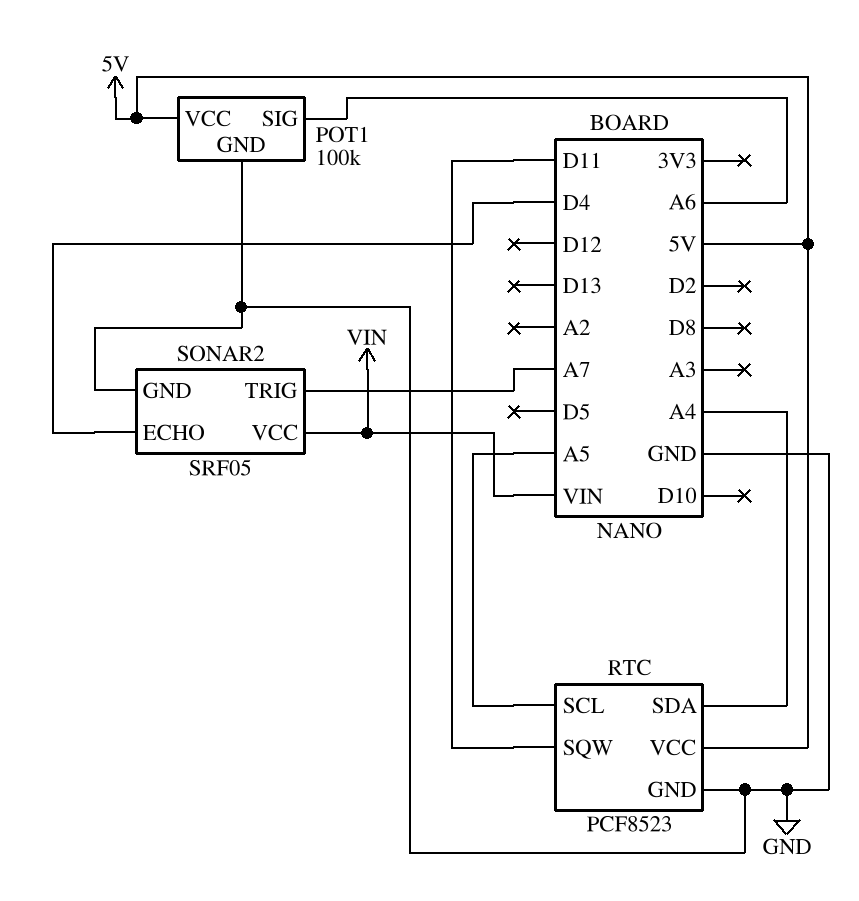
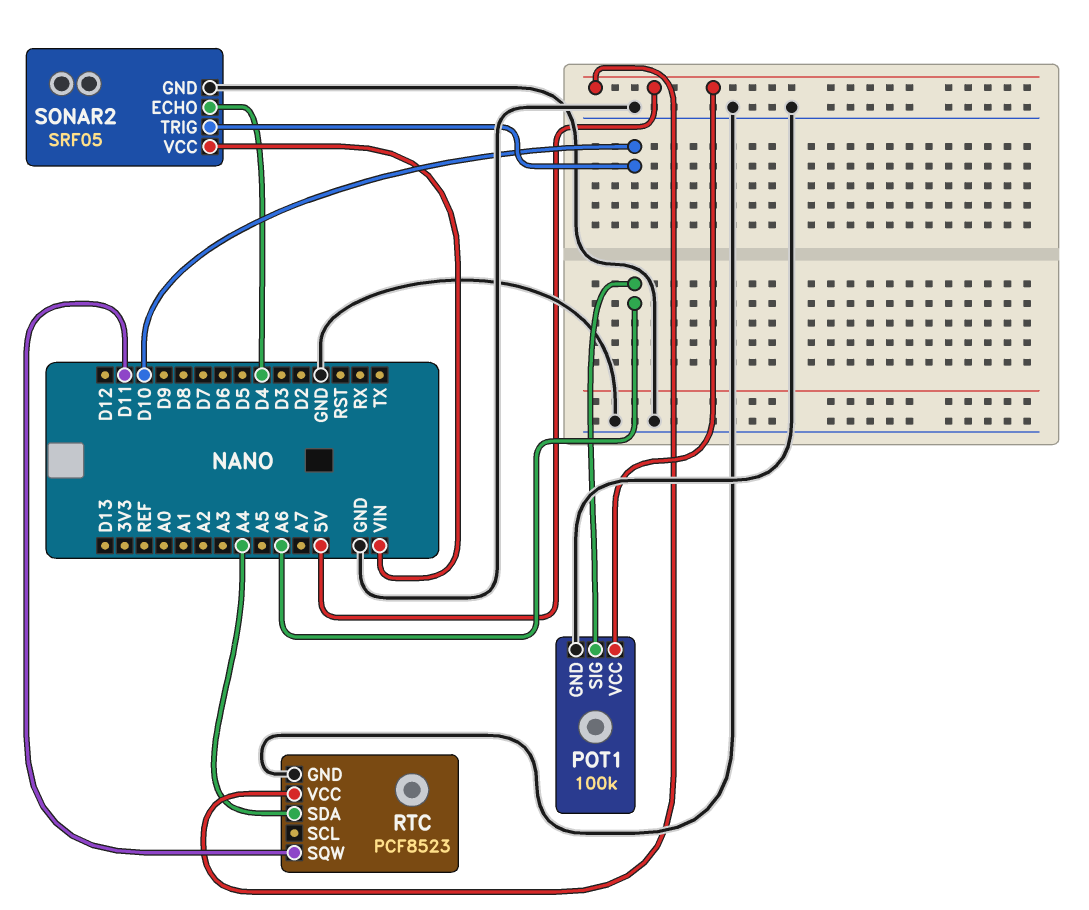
RTC pin SCL: A5 -> none
SONAR2 pin TRIG: A7 -> D10

